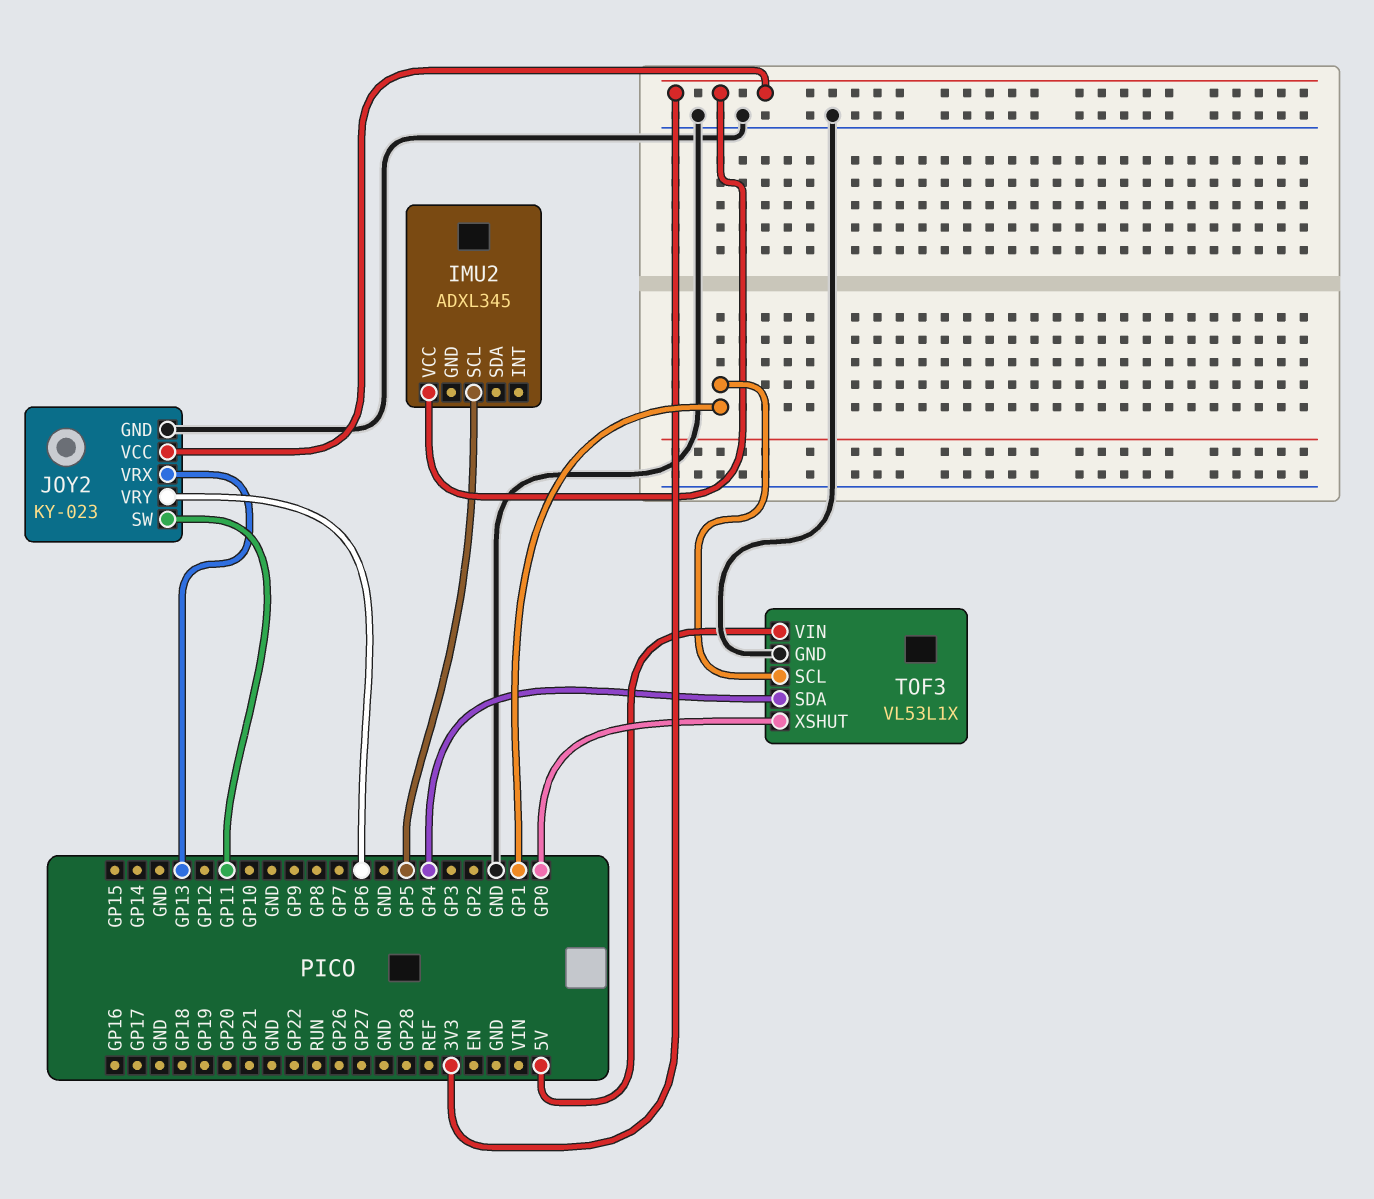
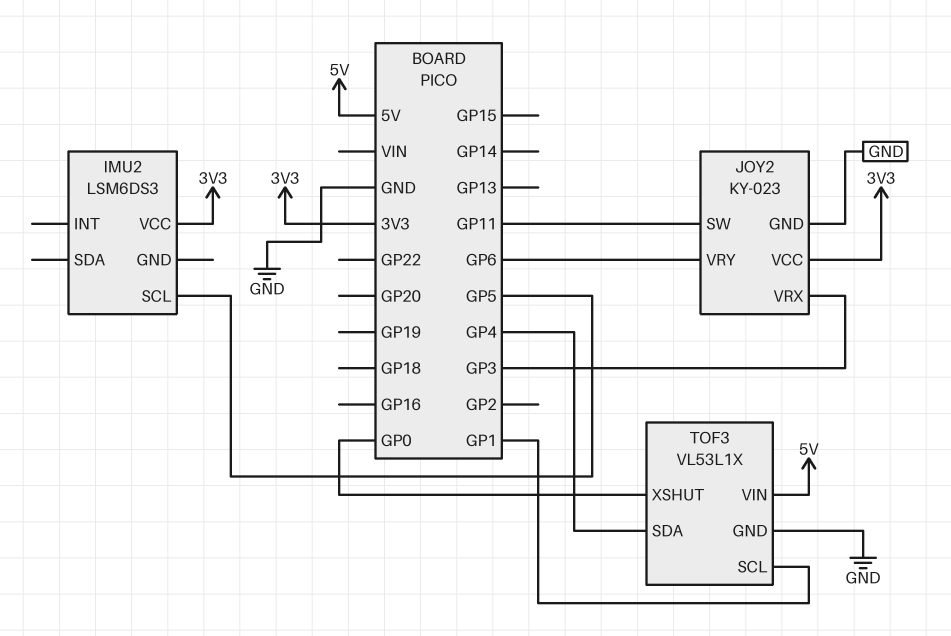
IMU2: ADXL345 -> LSM6DS3
JOY2 pin VRX: GP13 -> GP3

